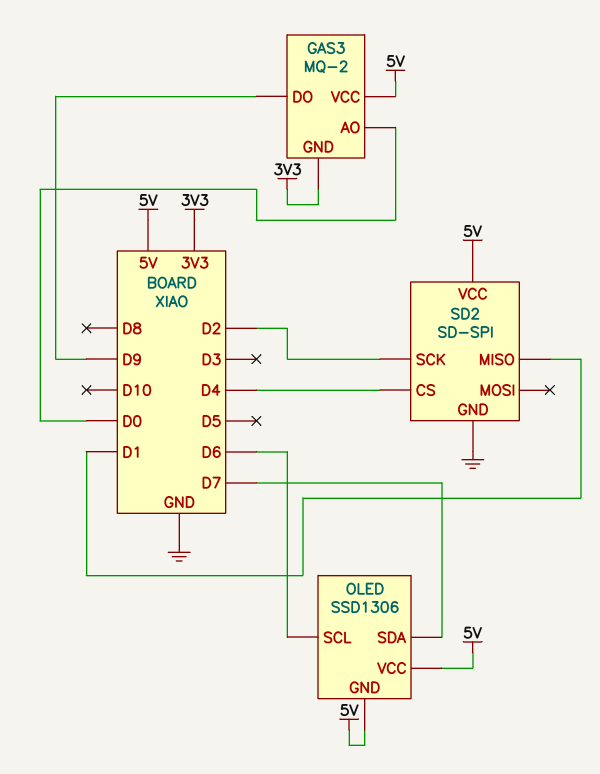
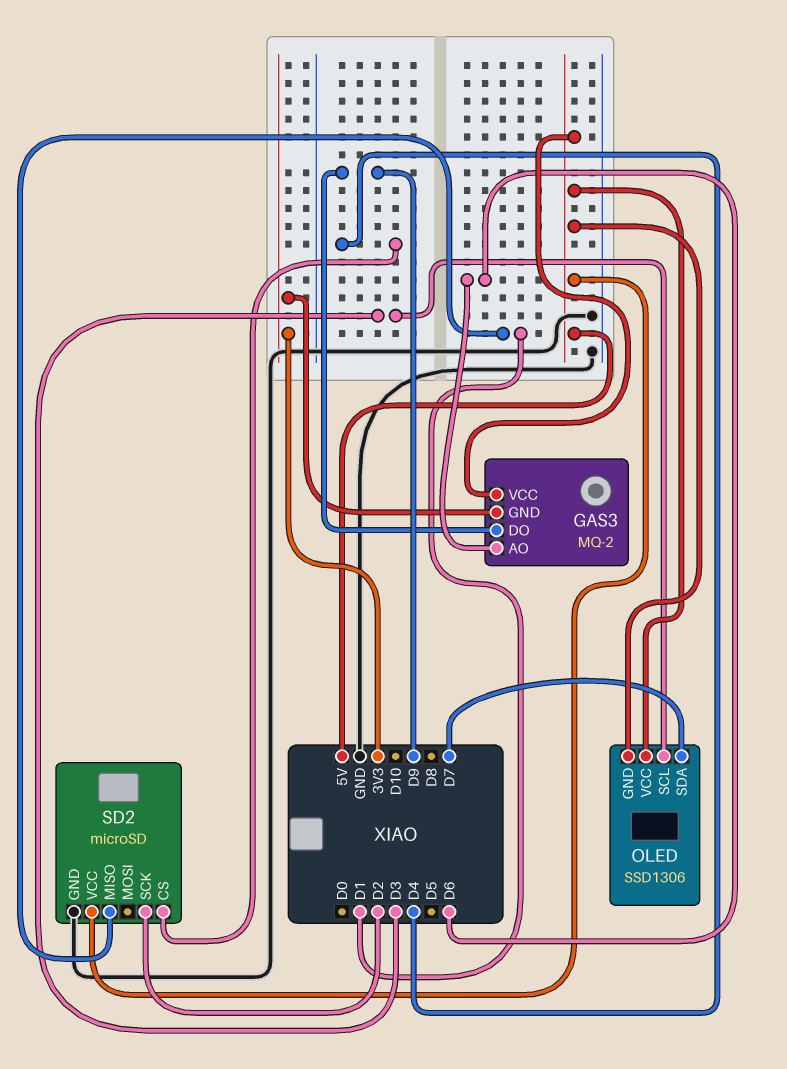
GAS3 pin AO: D0 -> D6
OLED pin SCL: D6 -> D3
SD2: SD-SPI -> microSD

